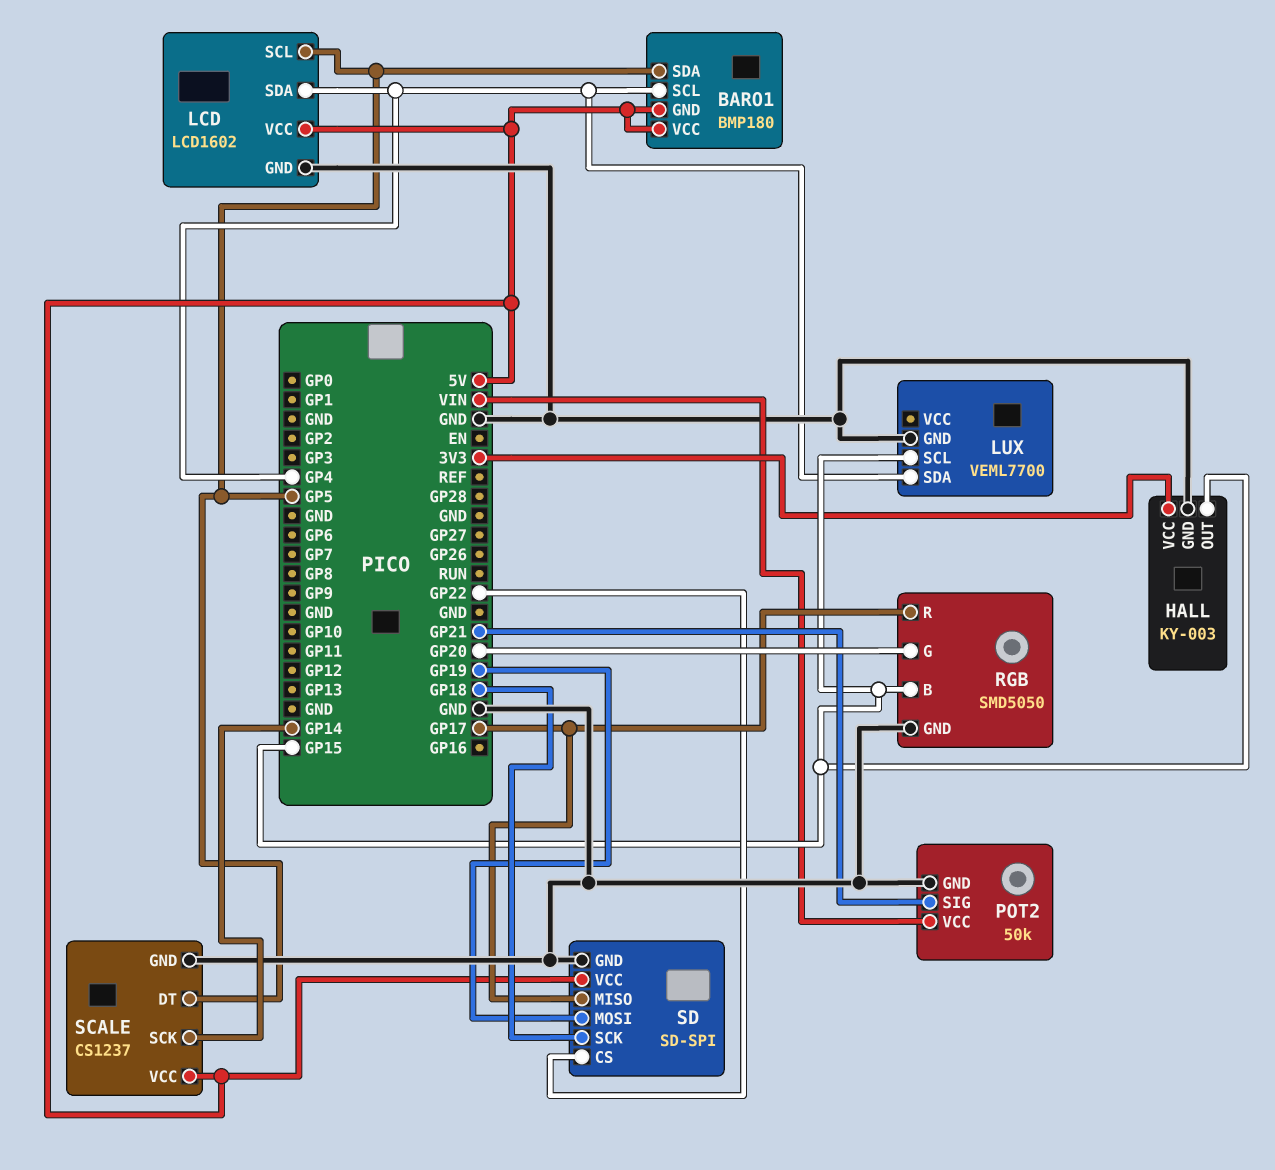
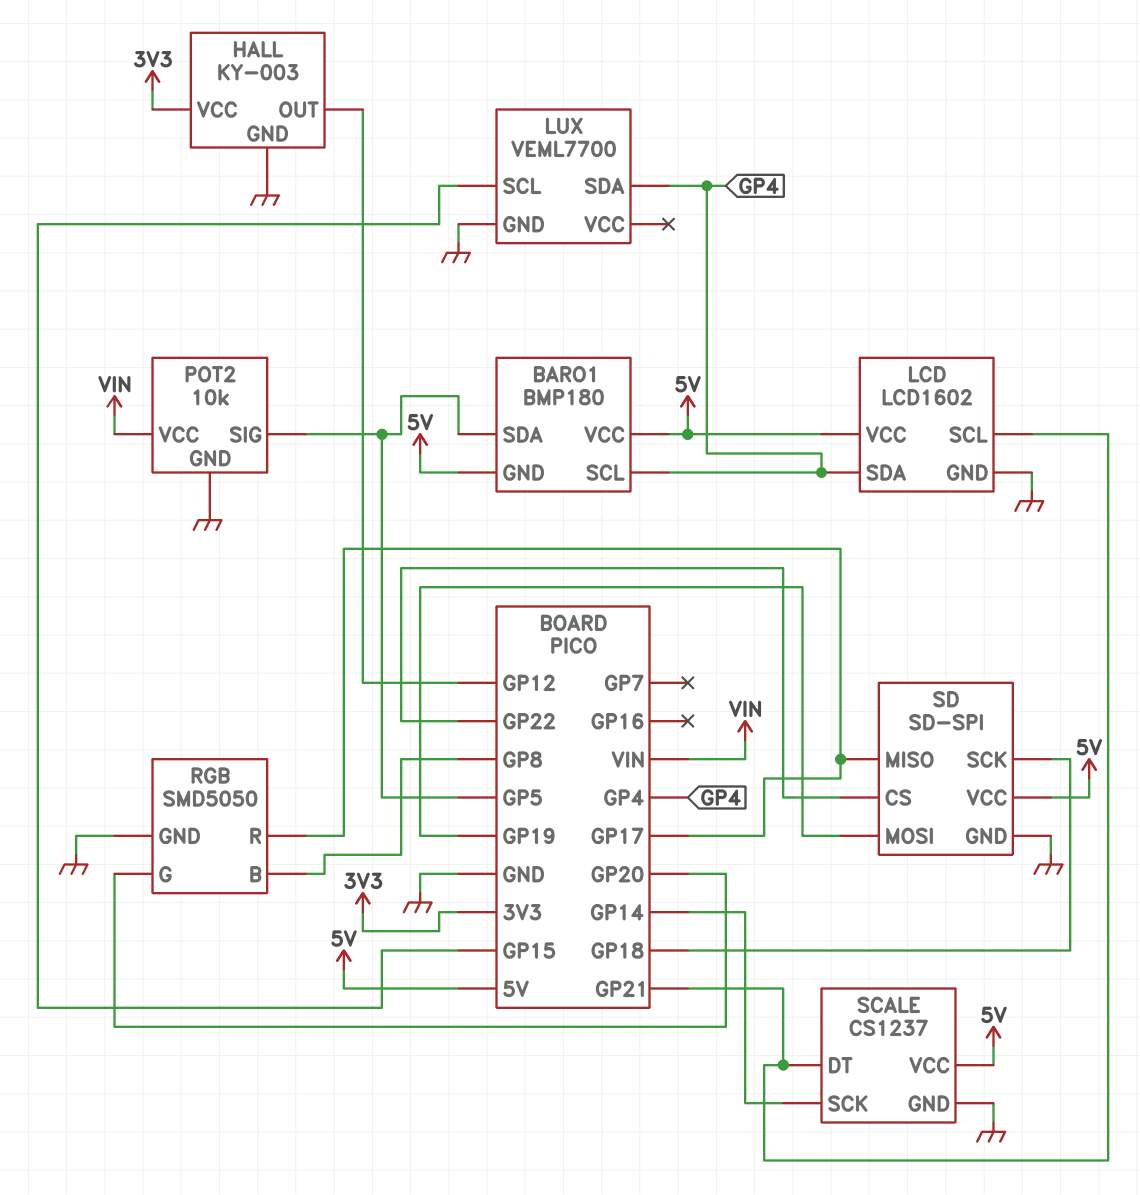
HALL pin OUT: GP15 -> GP12
LCD pin SCL: GP5 -> GP21
POT2: 50k -> 10k
POT2 pin SIG: GP21 -> GP5
RGB pin B: GP15 -> GP8
SCALE pin DT: GP5 -> GP21

